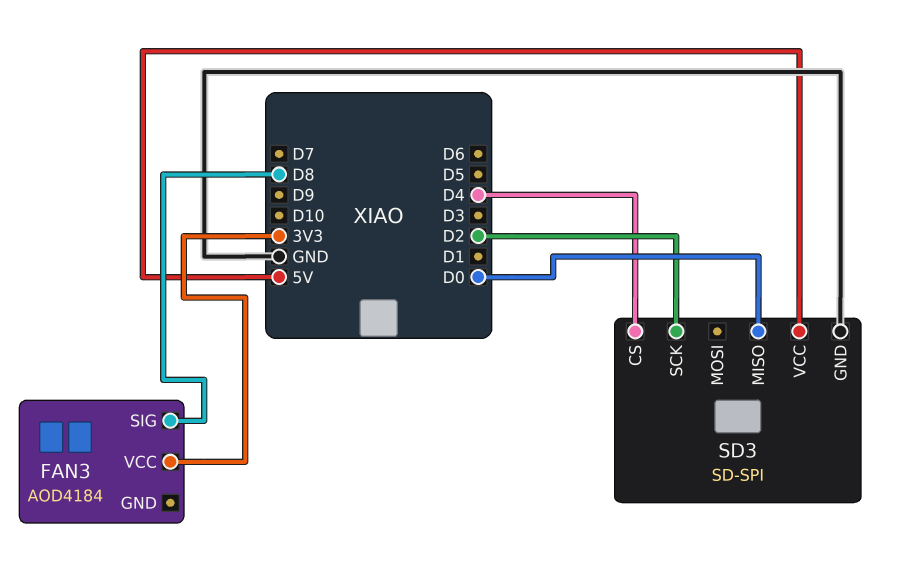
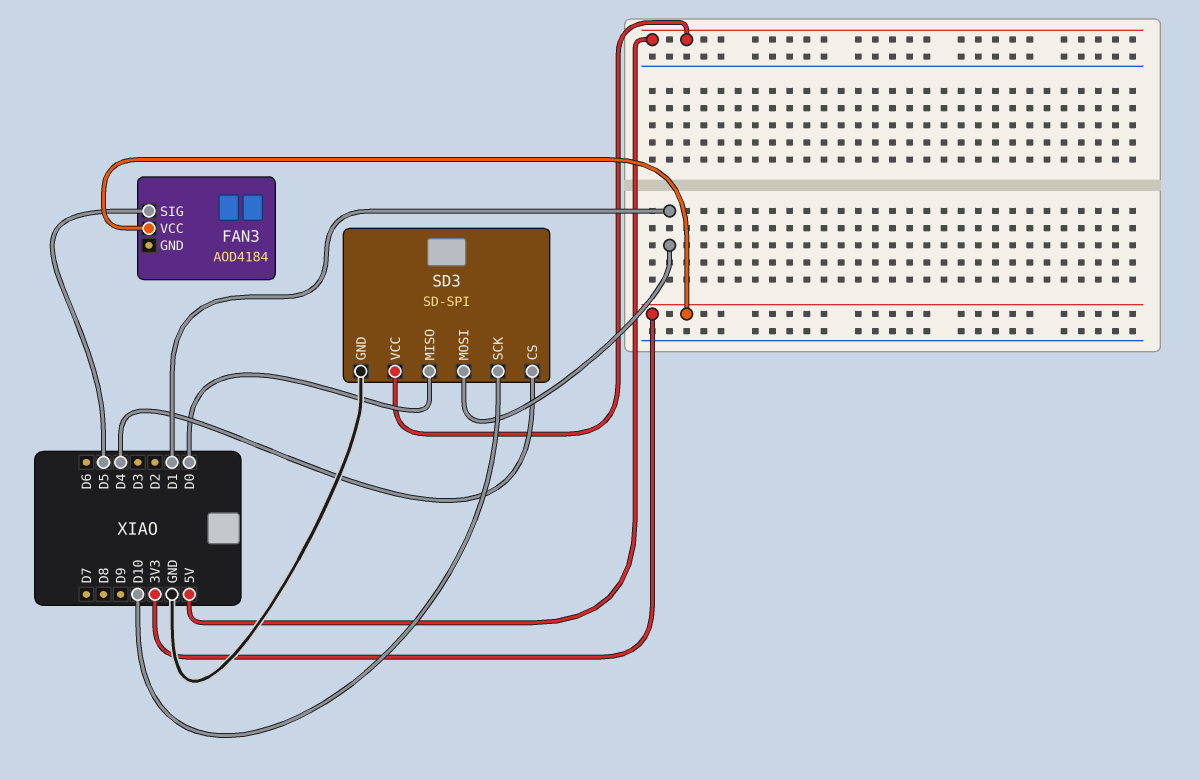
FAN3 pin SIG: D8 -> D5
SD3 pin MOSI: none -> D1
SD3 pin SCK: D2 -> D10

